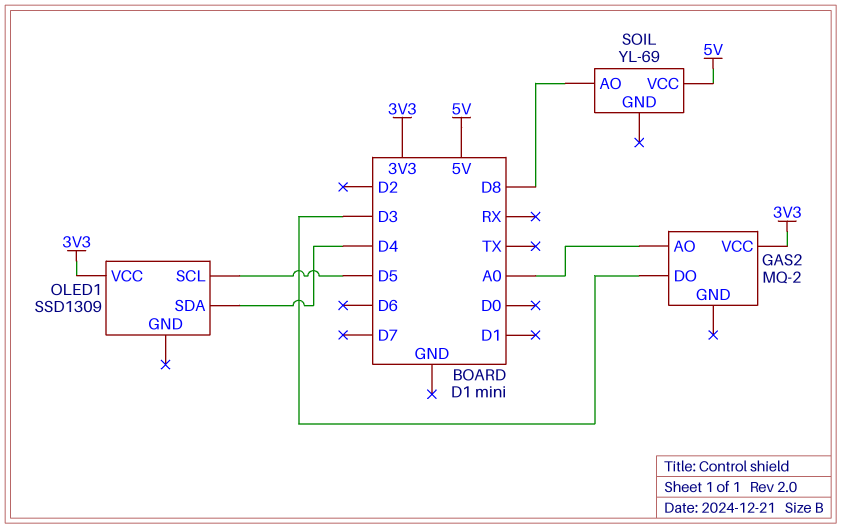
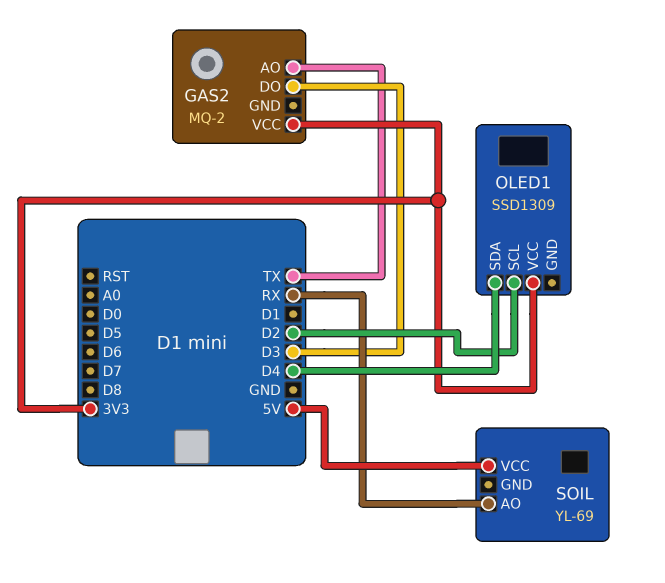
GAS2 pin AO: A0 -> TX
OLED1 pin SCL: D5 -> D2
SOIL pin AO: D8 -> RX

